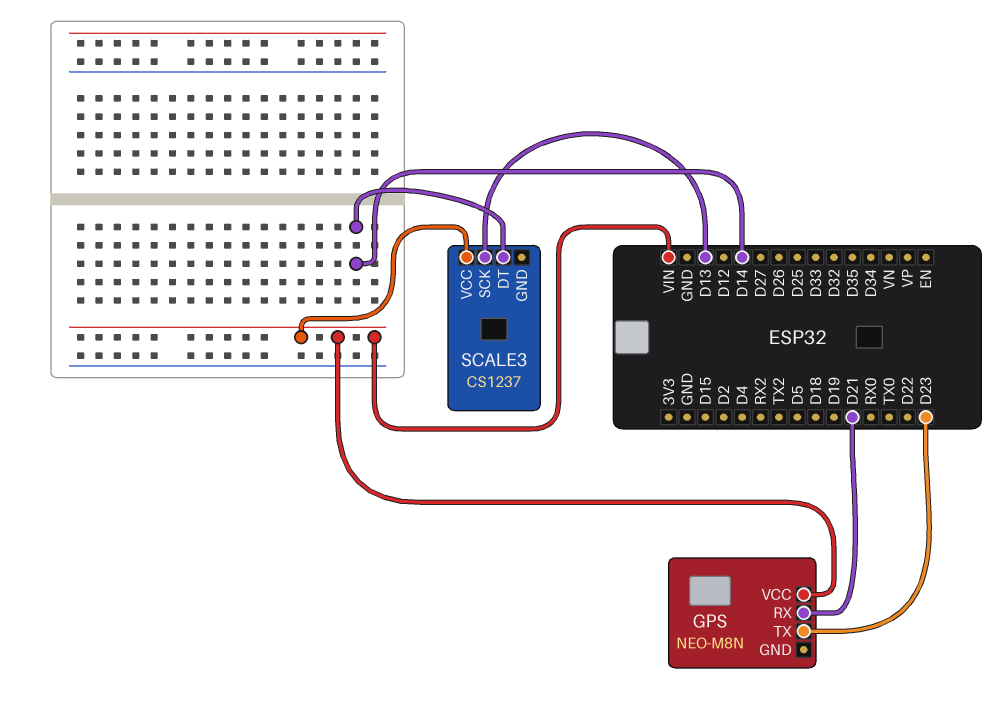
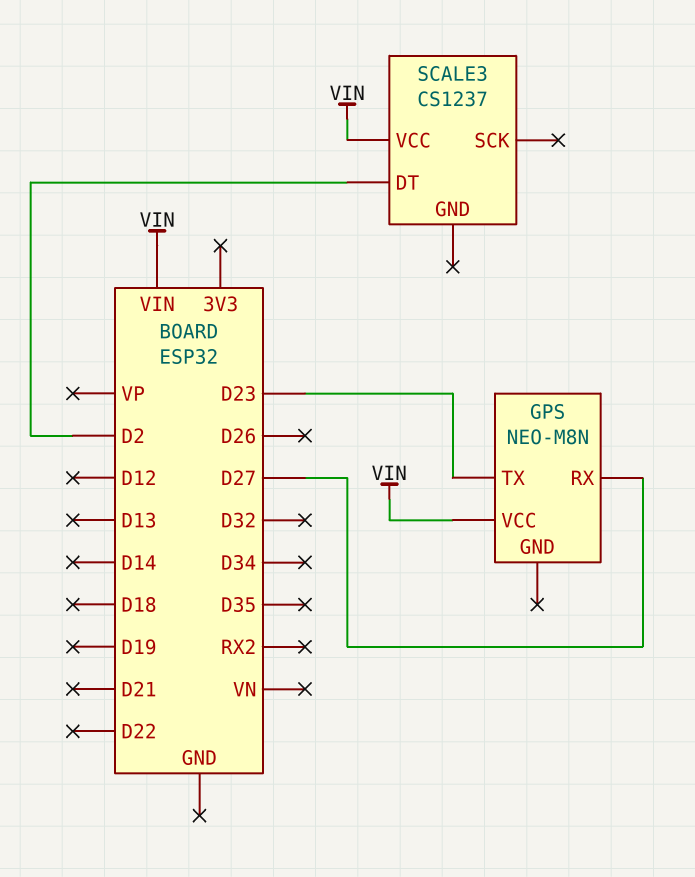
GPS pin RX: D21 -> D27
SCALE3 pin DT: D14 -> D2
SCALE3 pin SCK: D13 -> none

